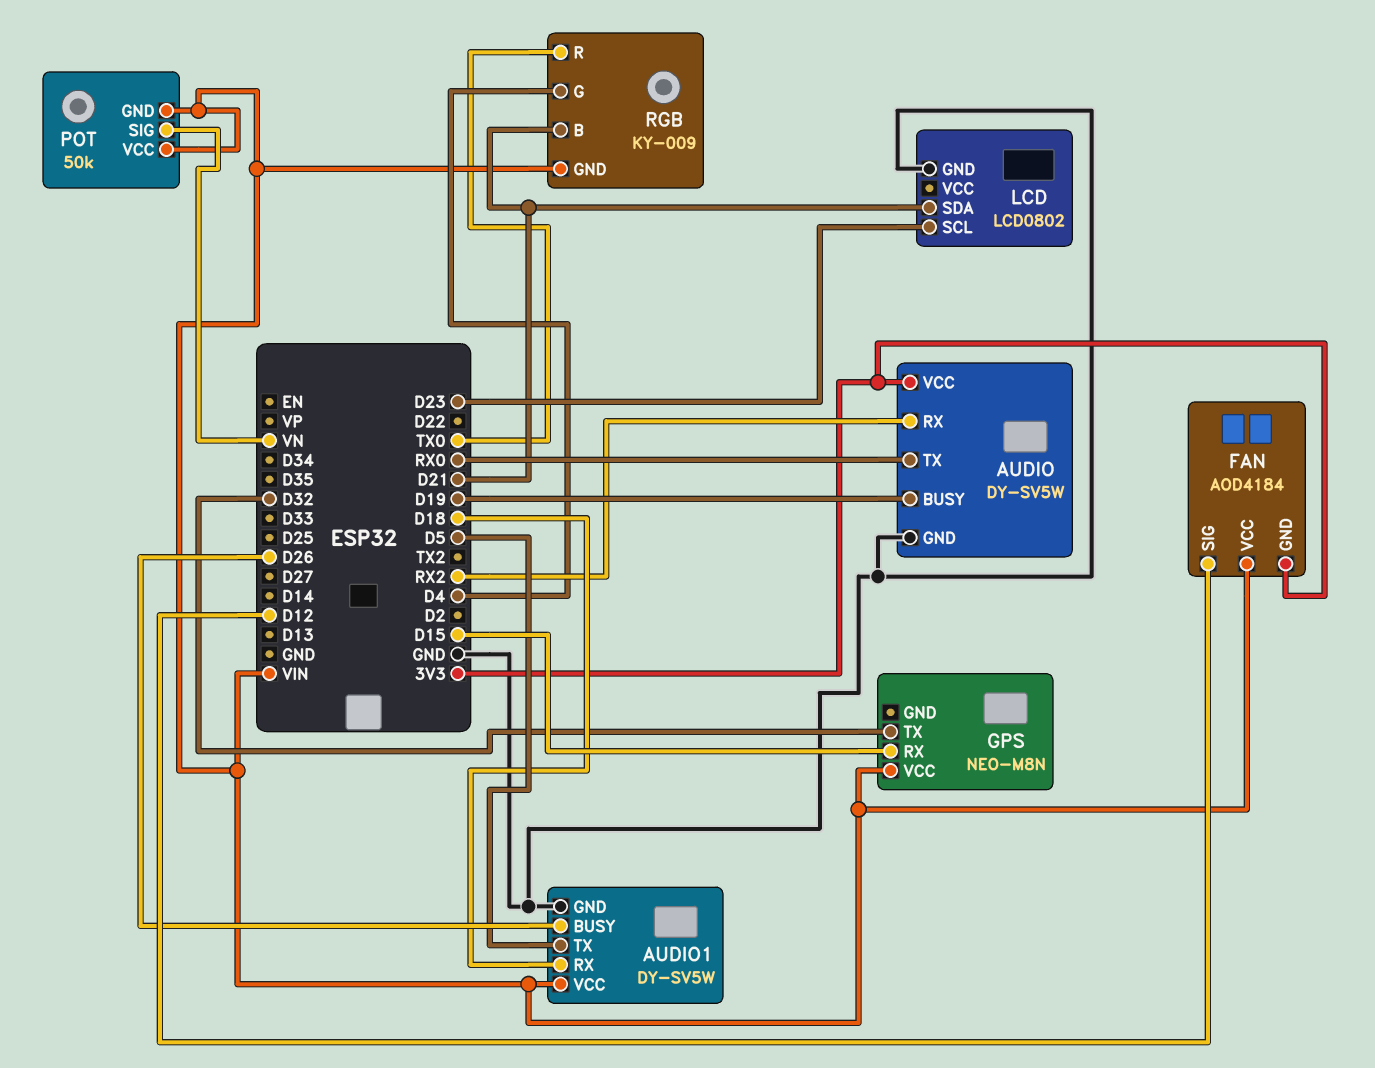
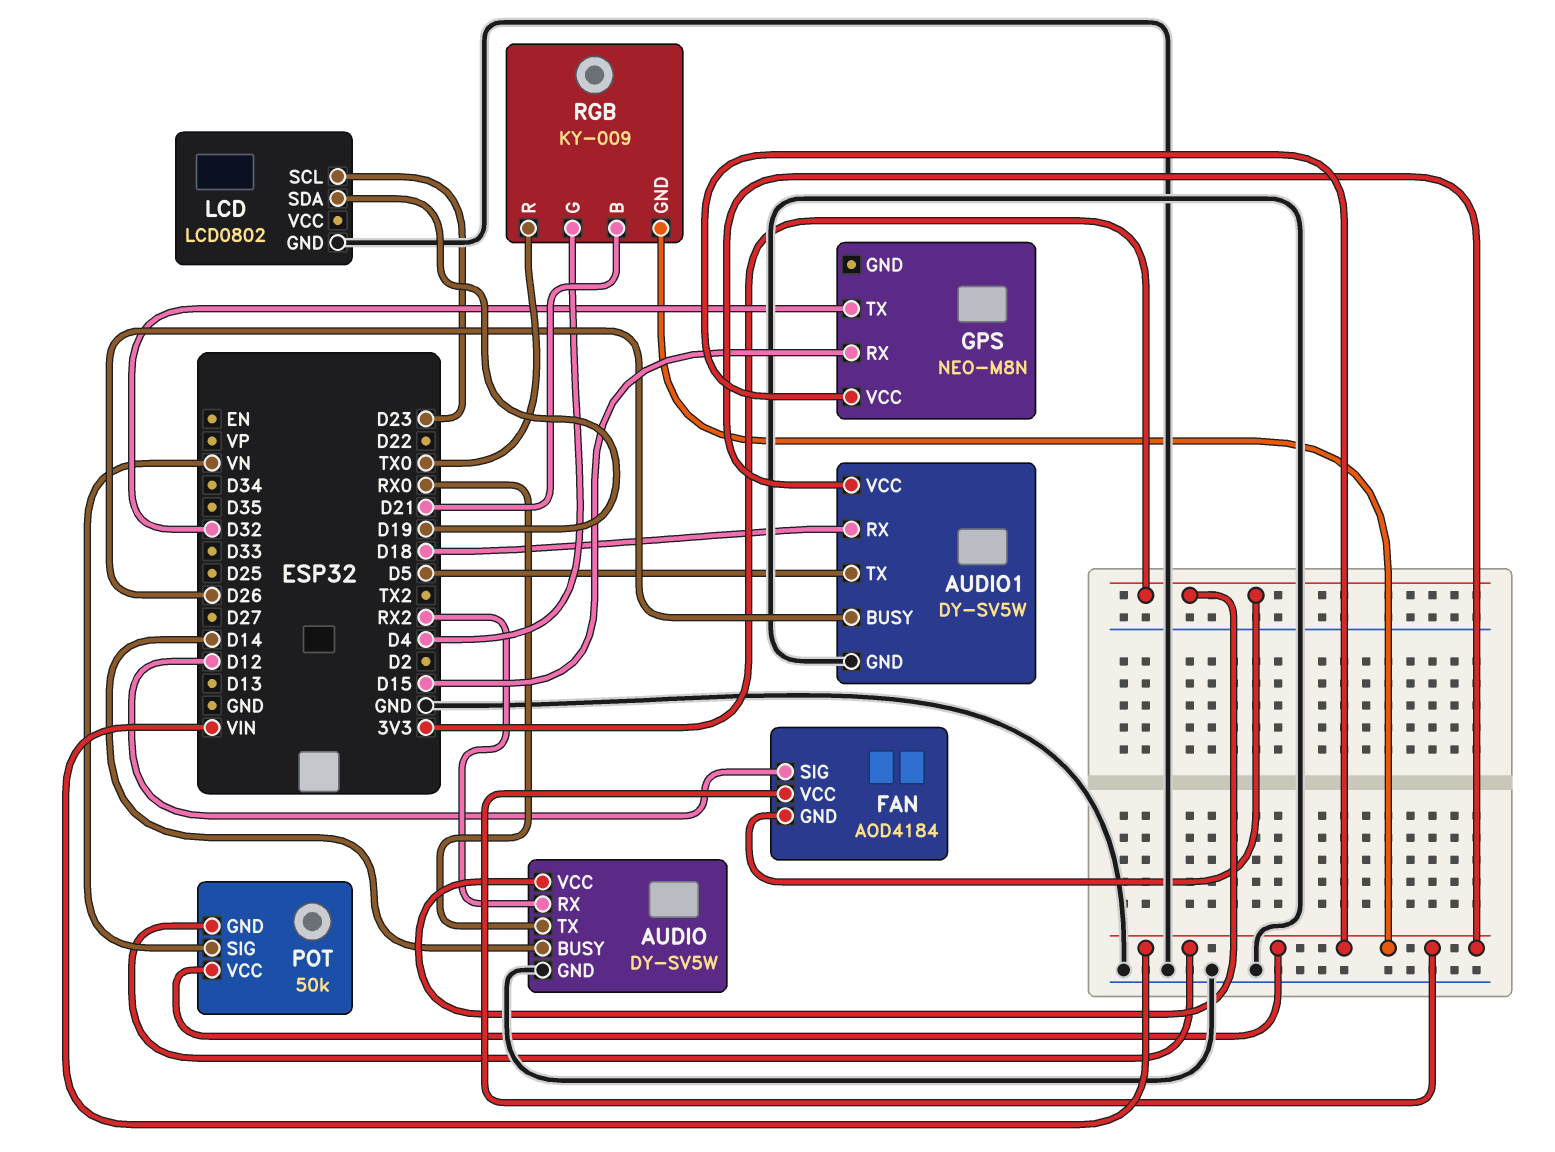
AUDIO pin BUSY: D19 -> D14
LCD pin SDA: D21 -> D19

